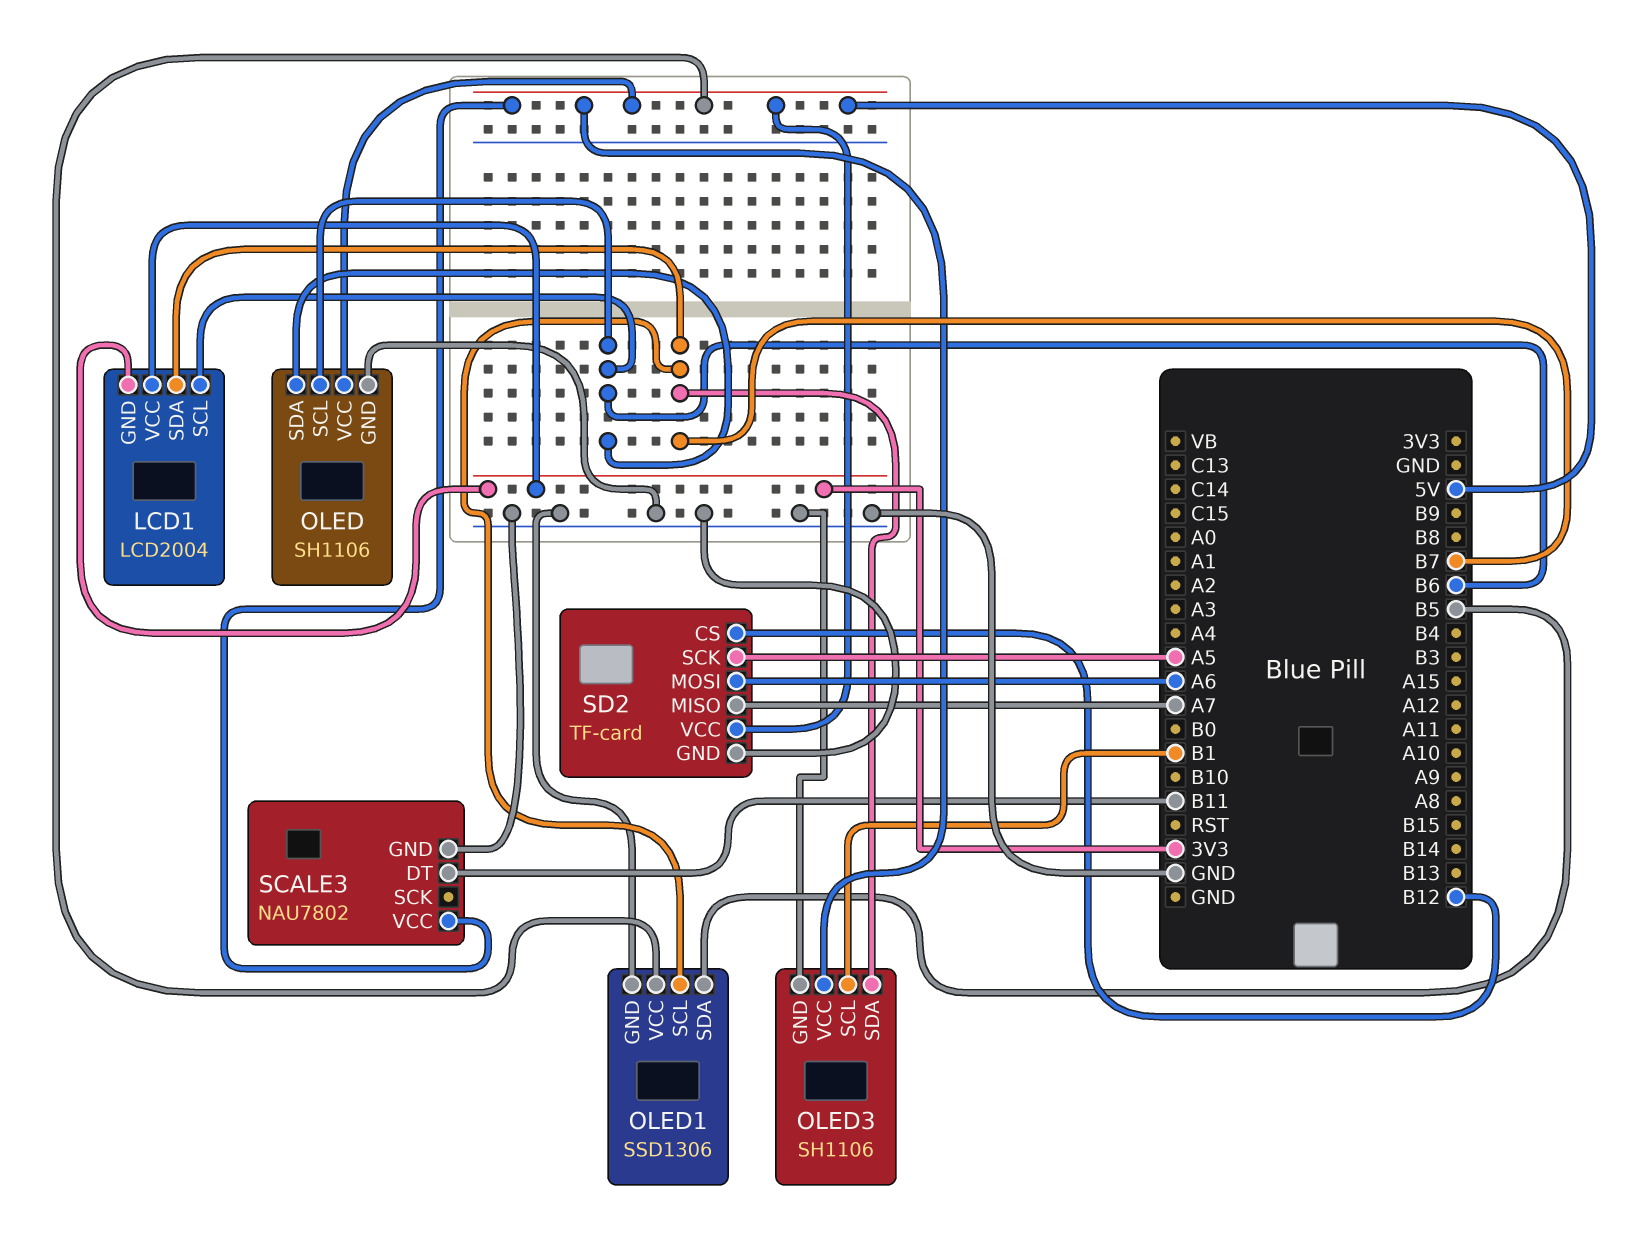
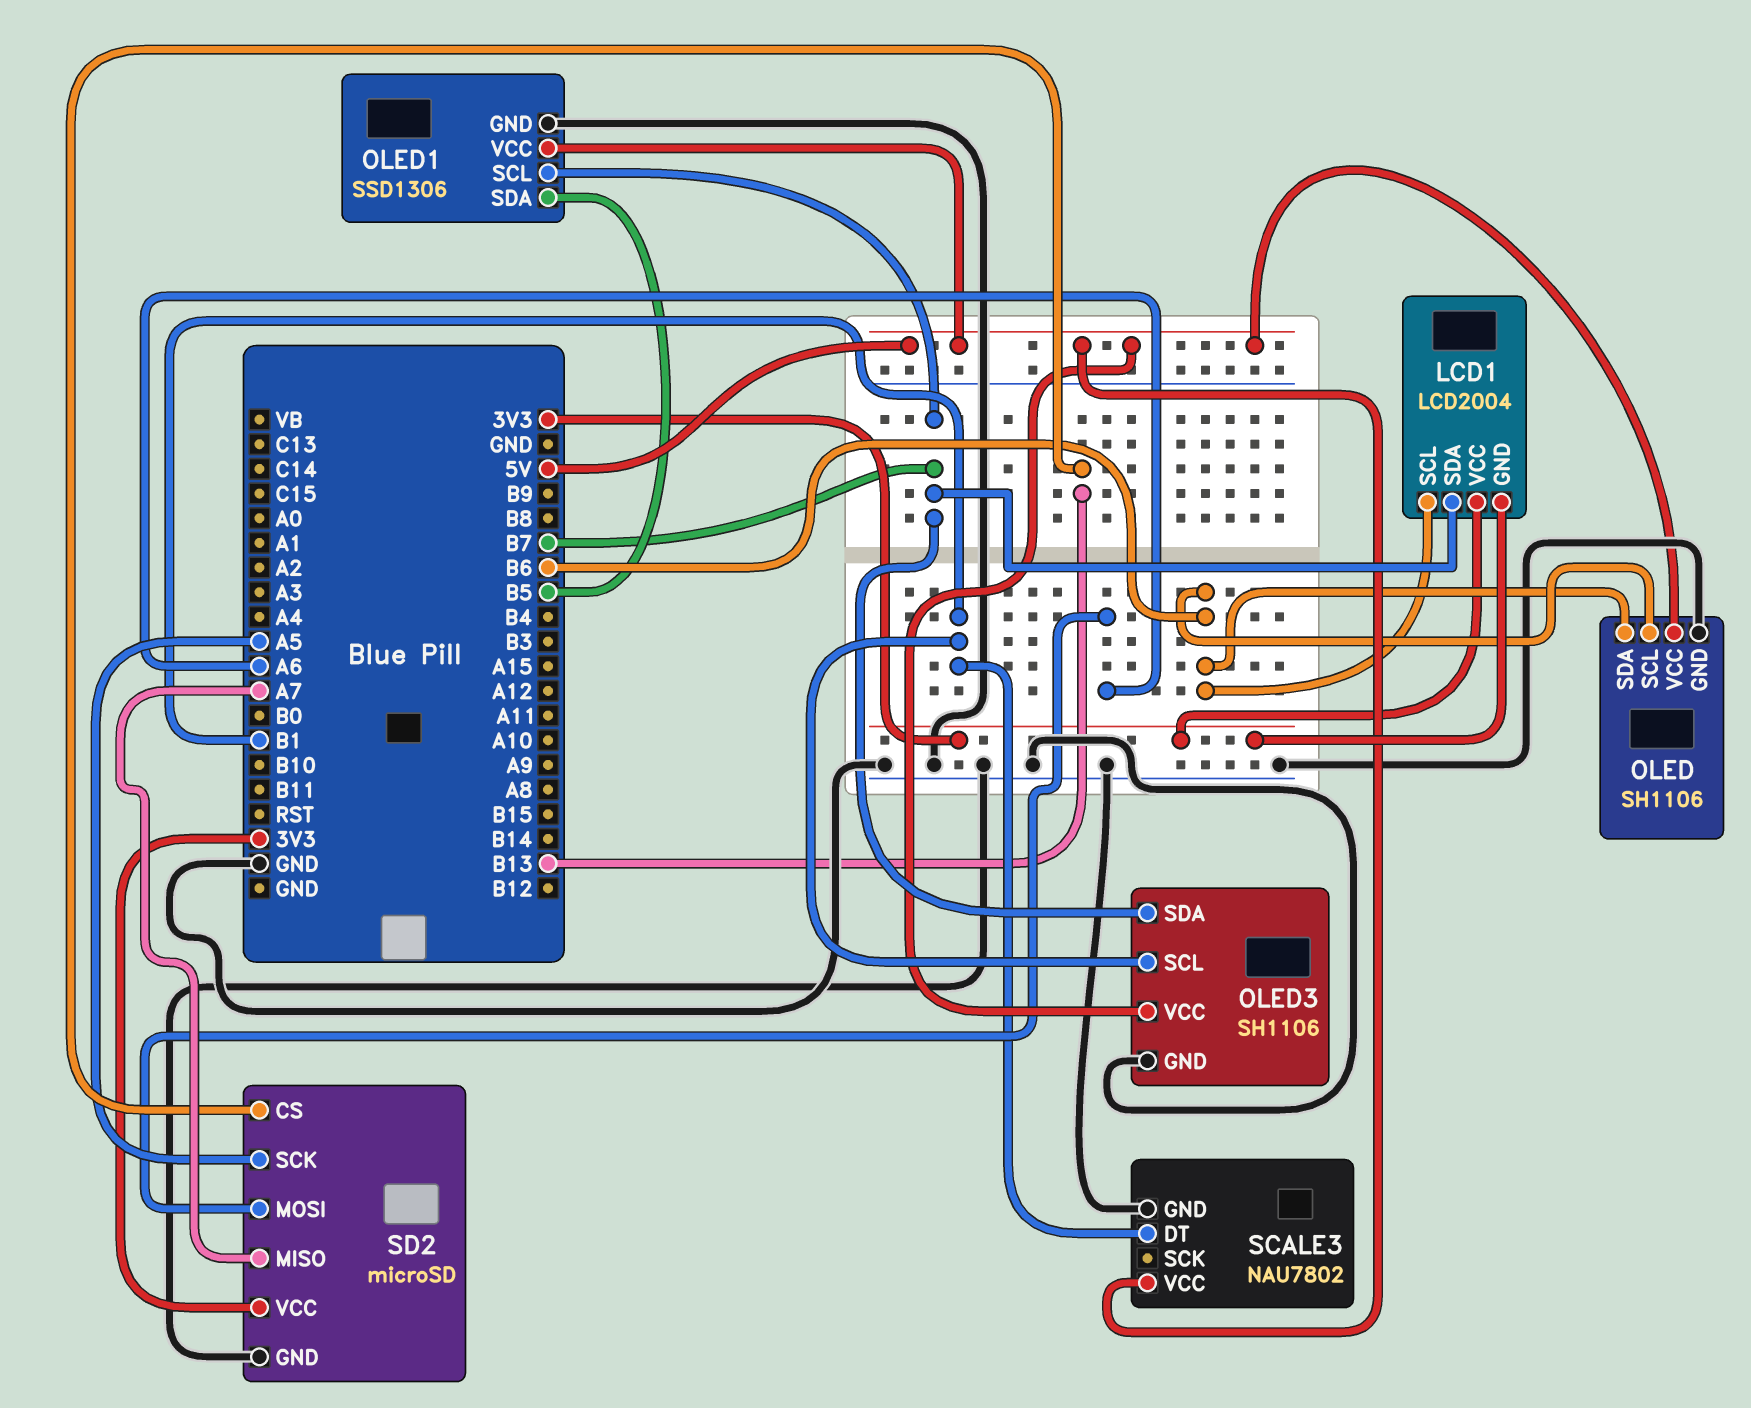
SCALE3 pin DT: B11 -> B1
SD2: TF-card -> microSD
SD2 pin CS: B12 -> B13
SD2 pin VCC: 5V -> 3V3

